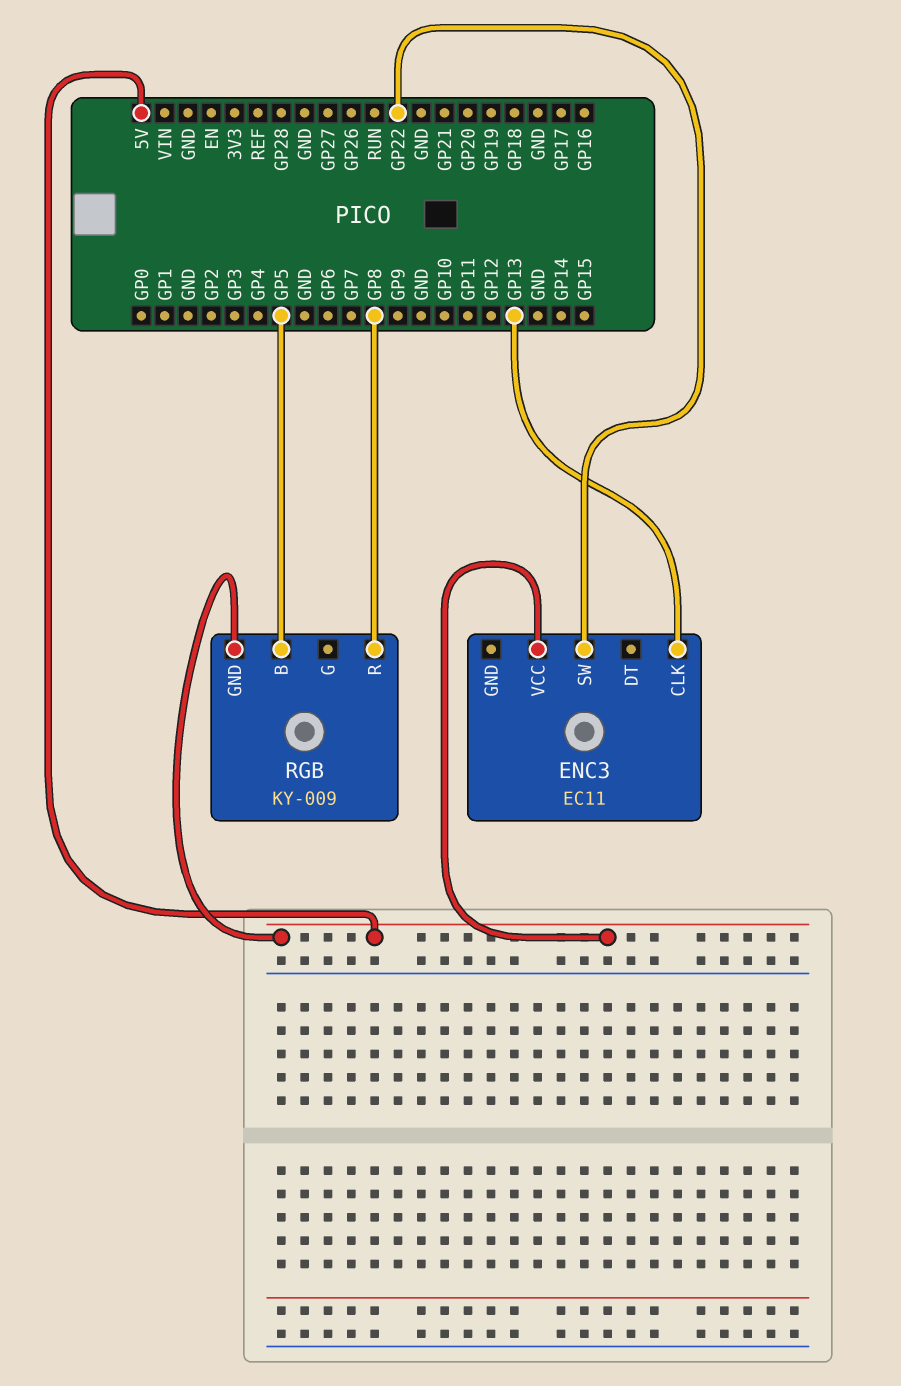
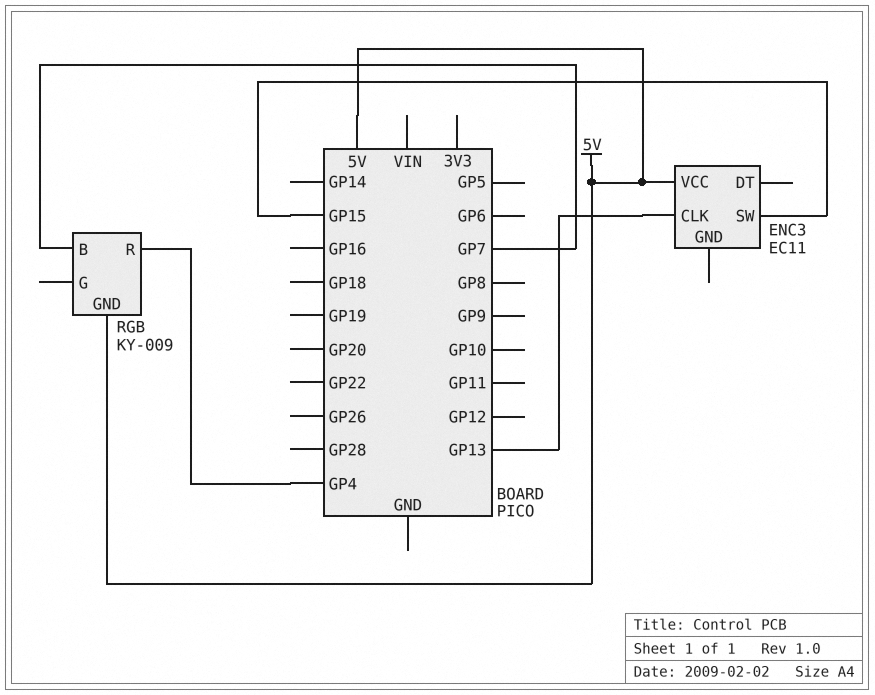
ENC3 pin SW: GP22 -> GP15
RGB pin B: GP5 -> GP7
RGB pin R: GP8 -> GP4

